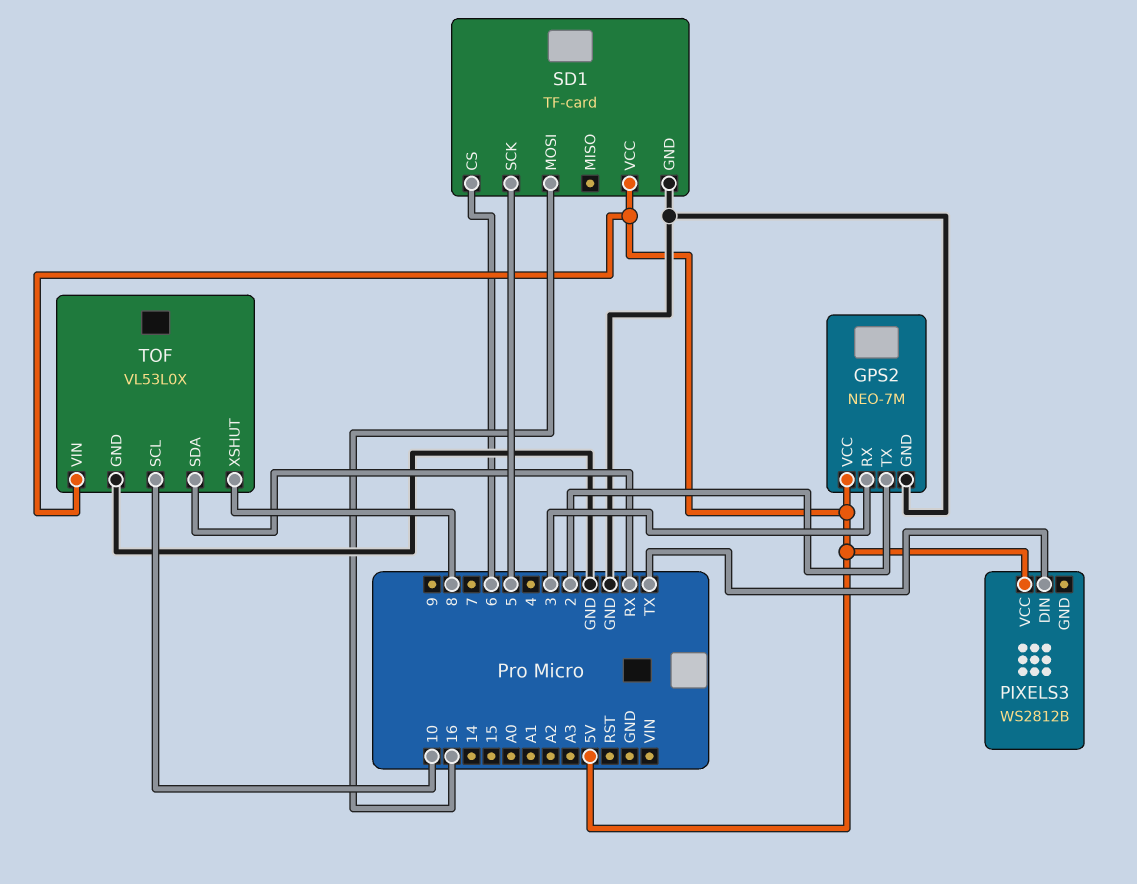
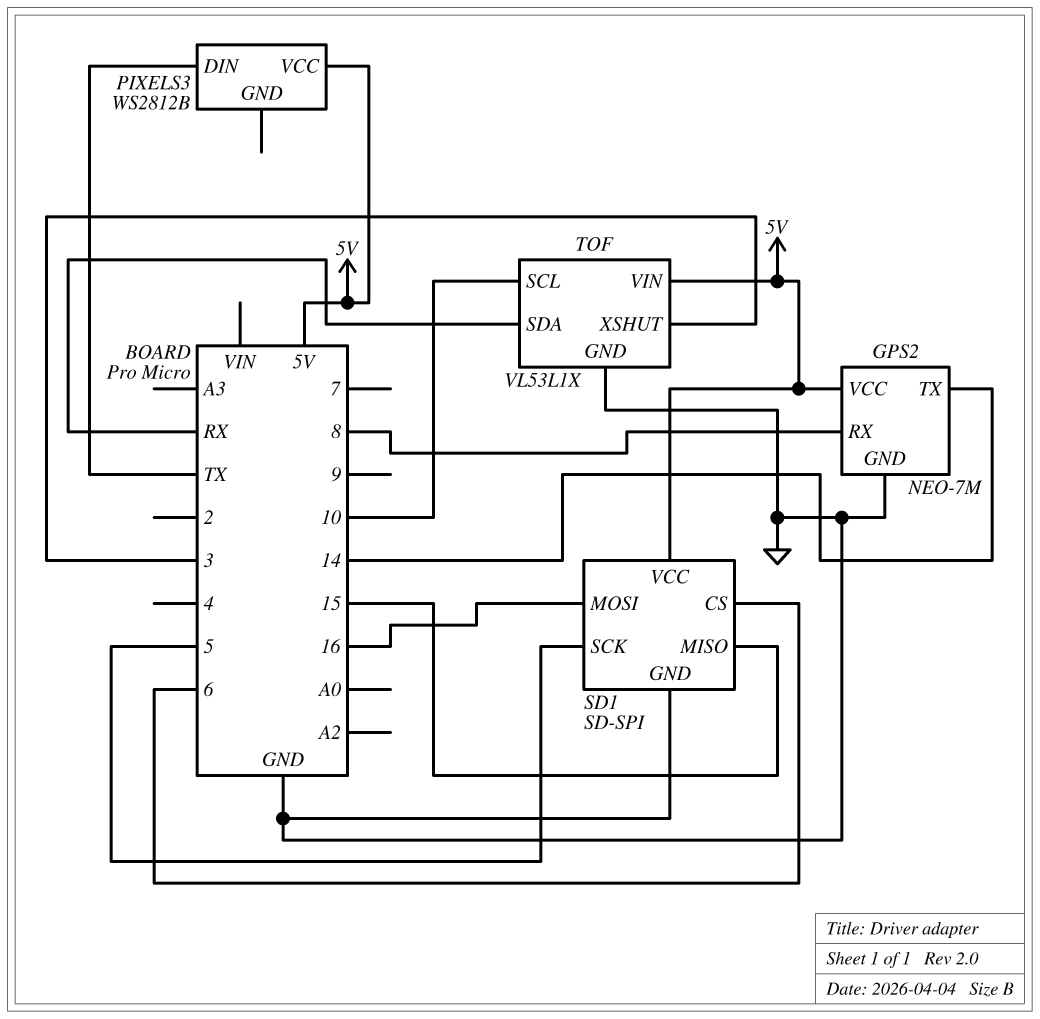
GPS2 pin RX: 3 -> 8
GPS2 pin TX: 2 -> 14
SD1: TF-card -> SD-SPI
SD1 pin MISO: none -> 15
TOF: VL53L0X -> VL53L1X
TOF pin XSHUT: 8 -> 3

